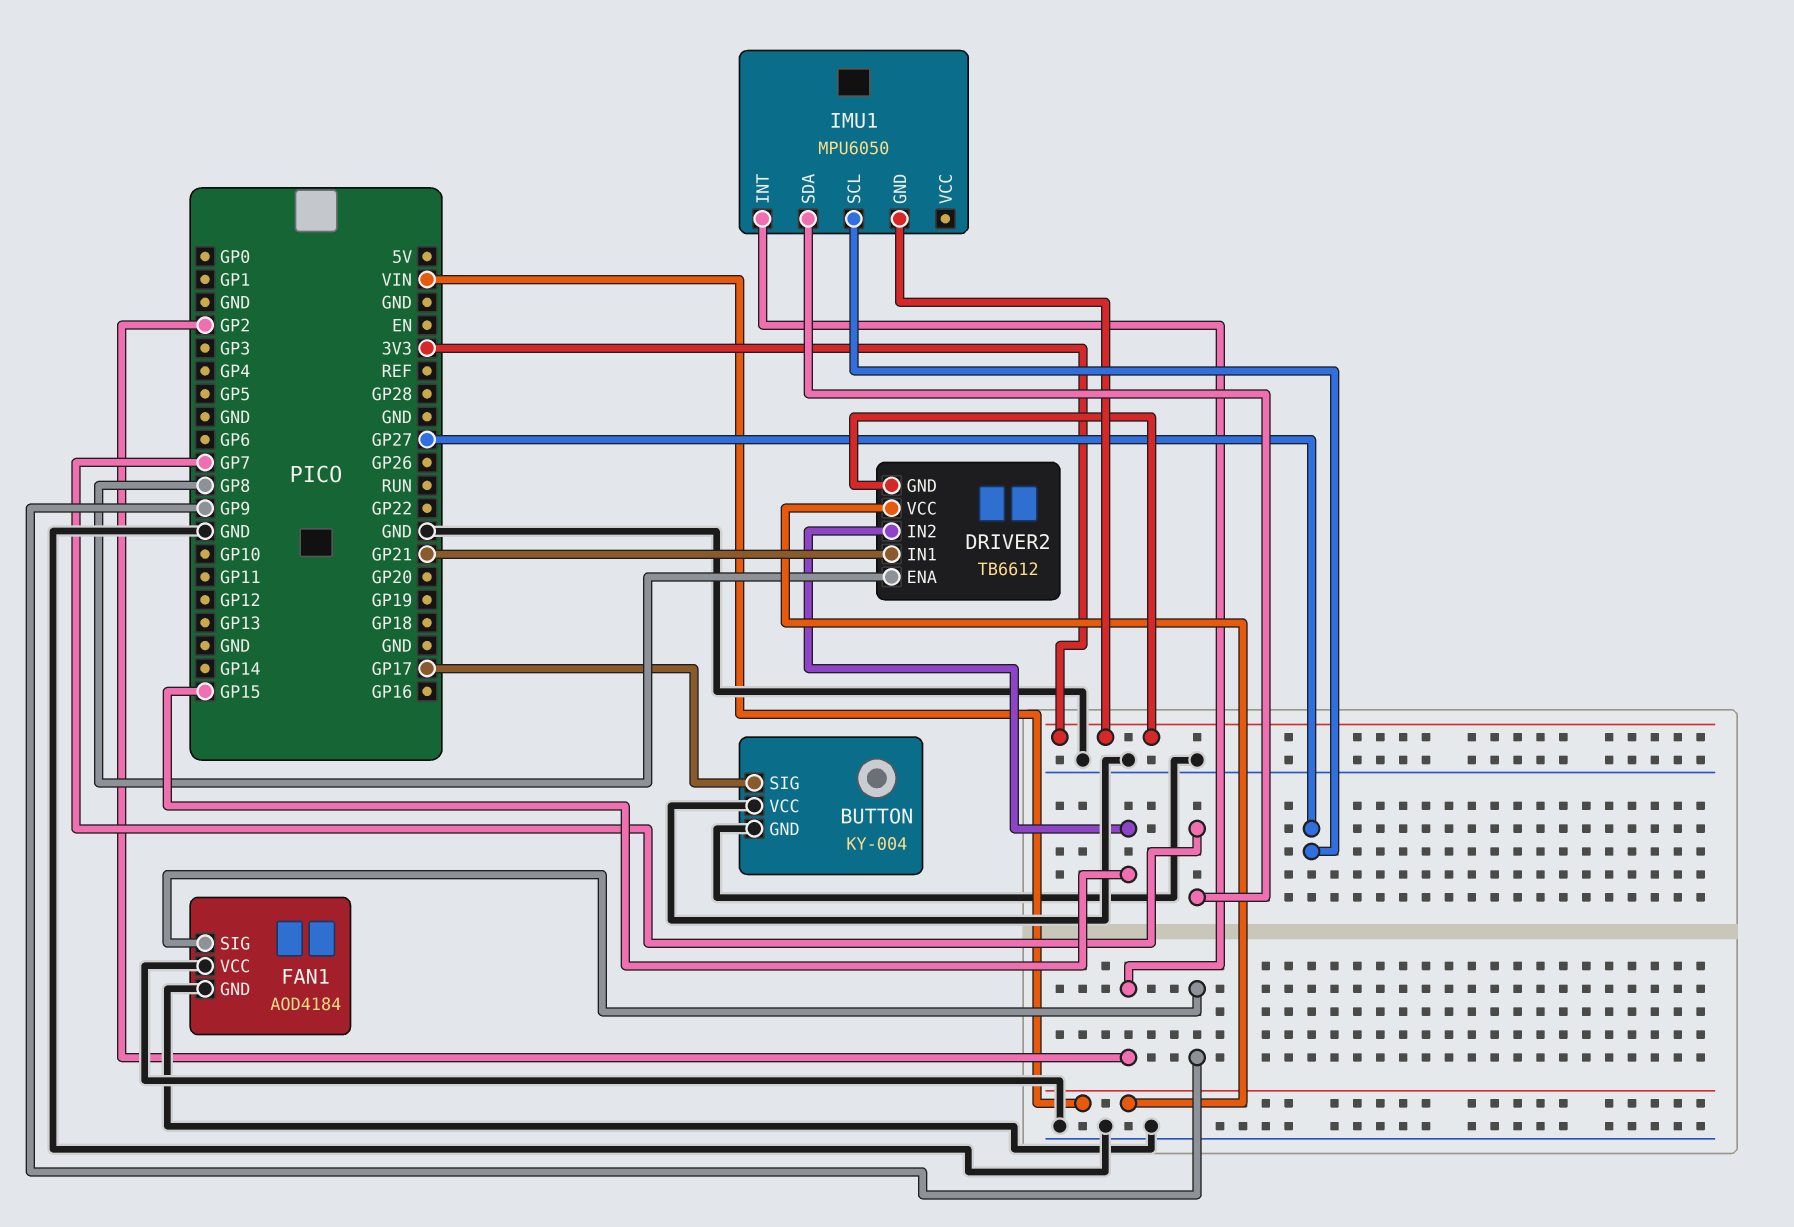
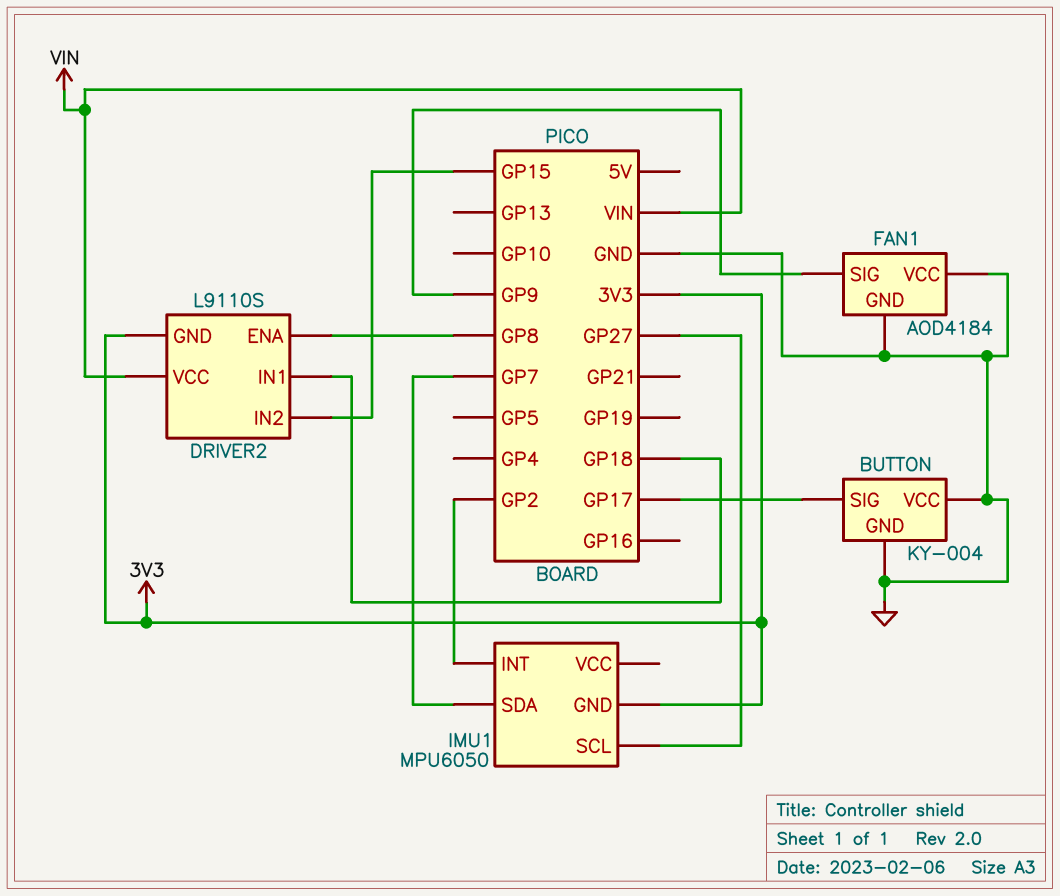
DRIVER2: TB6612 -> L9110S
DRIVER2 pin IN1: GP21 -> GP18

